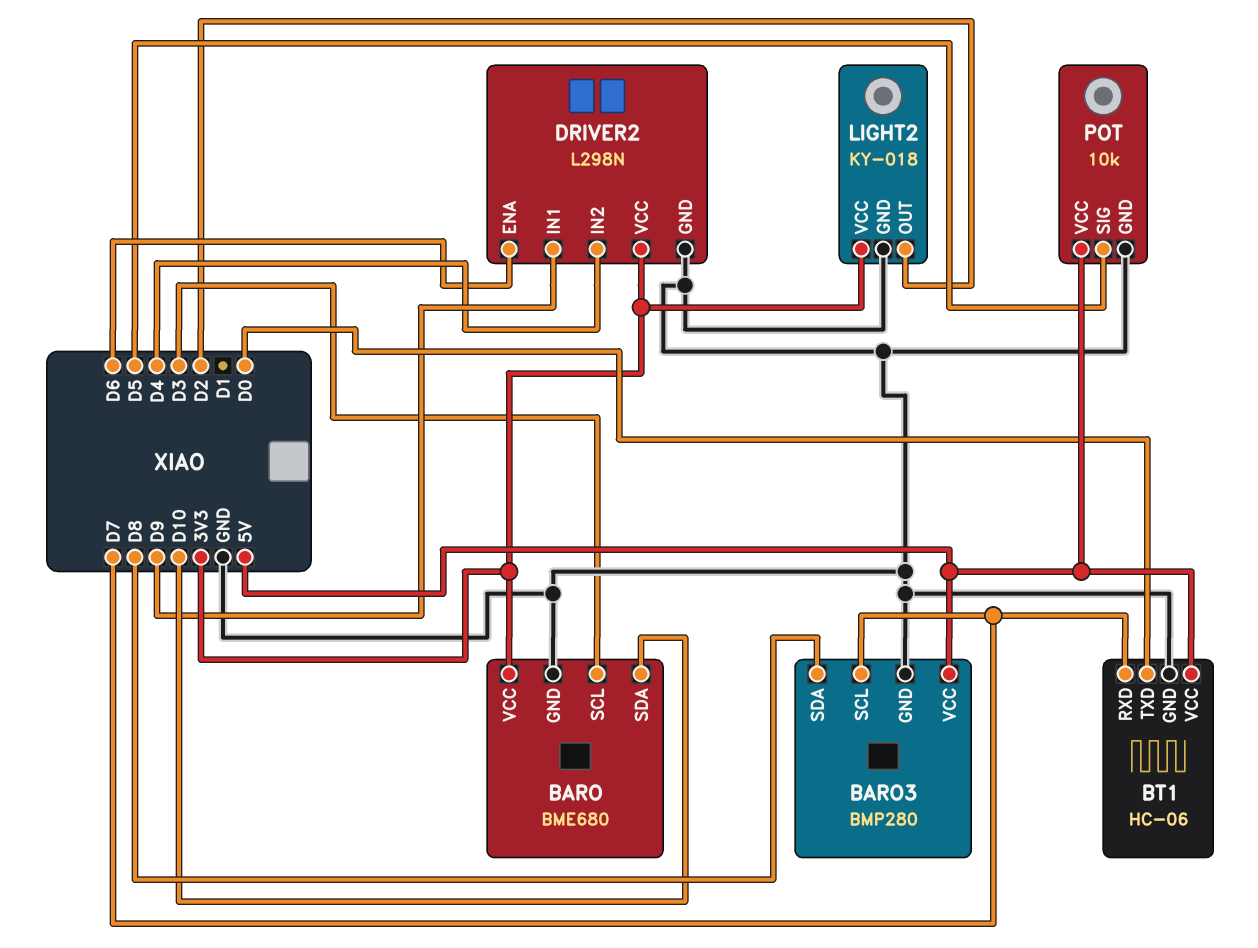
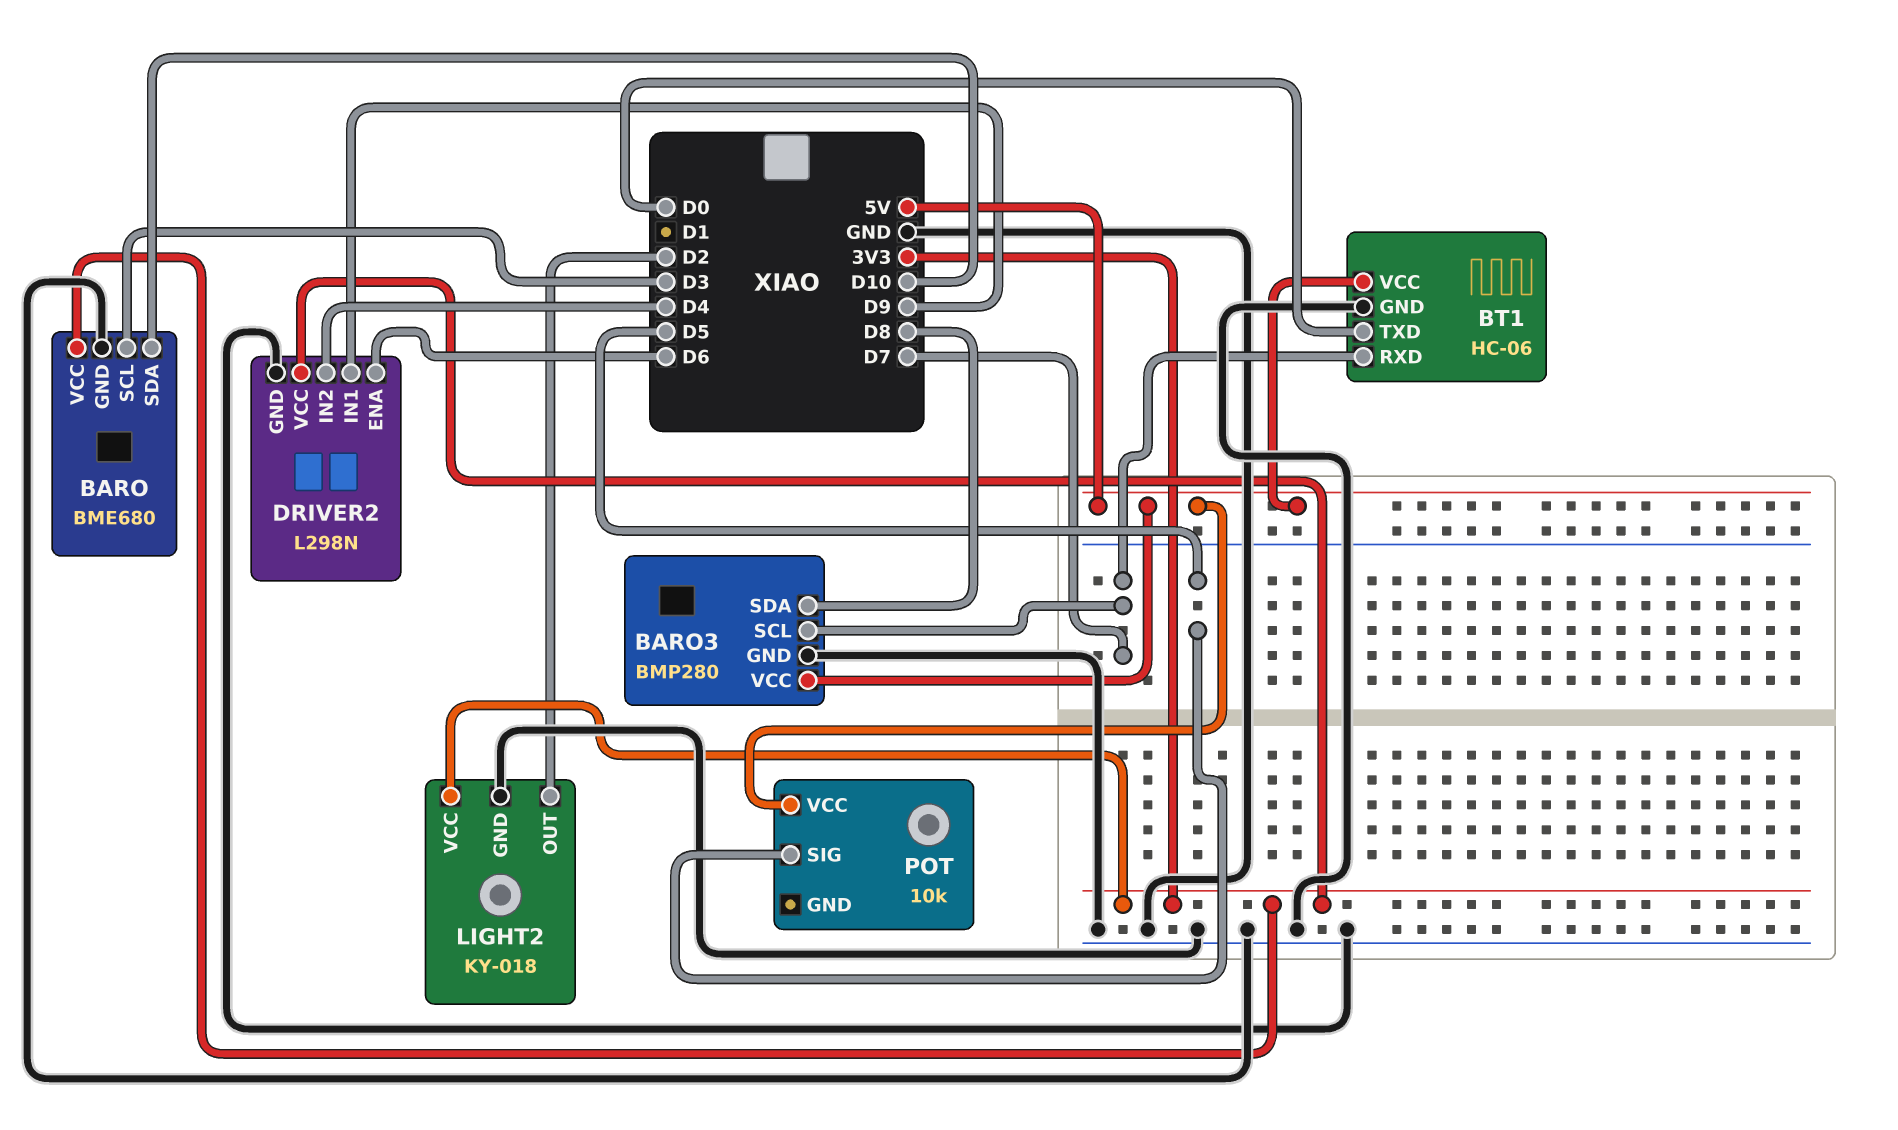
POT pin GND: GND -> none

